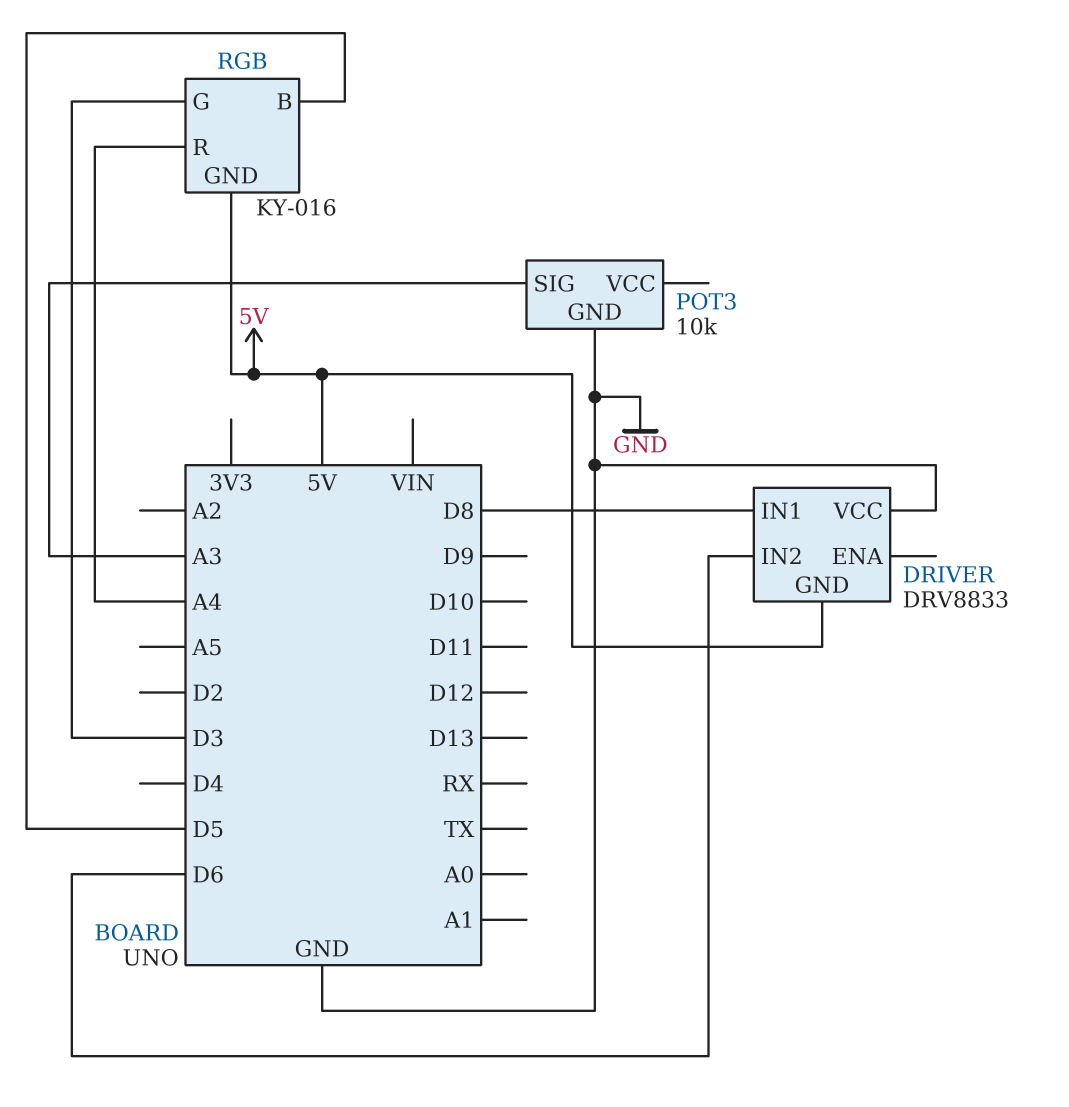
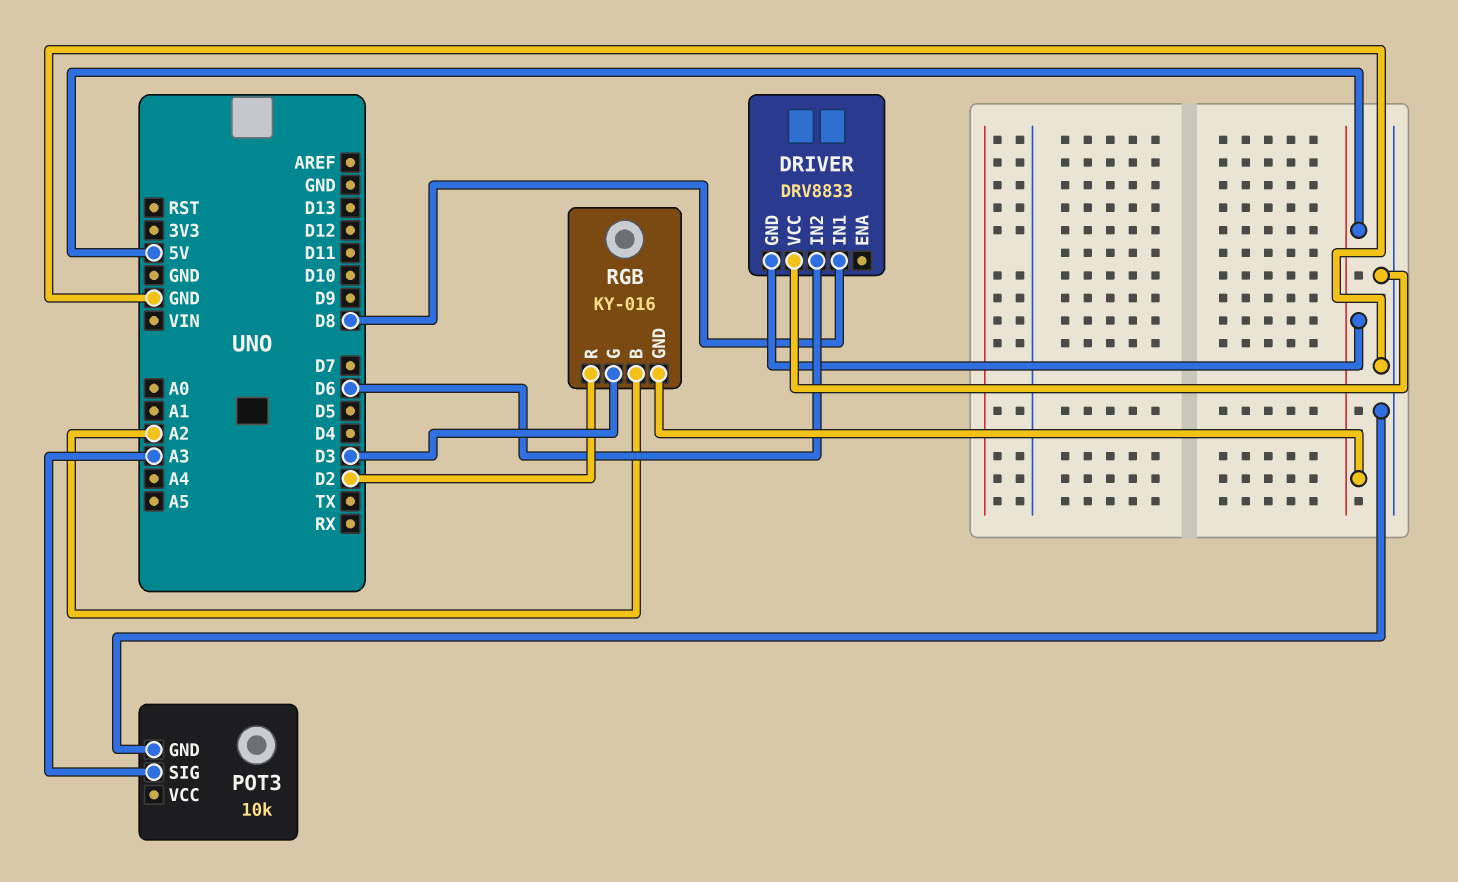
RGB pin B: D5 -> A2
RGB pin R: A4 -> D2

